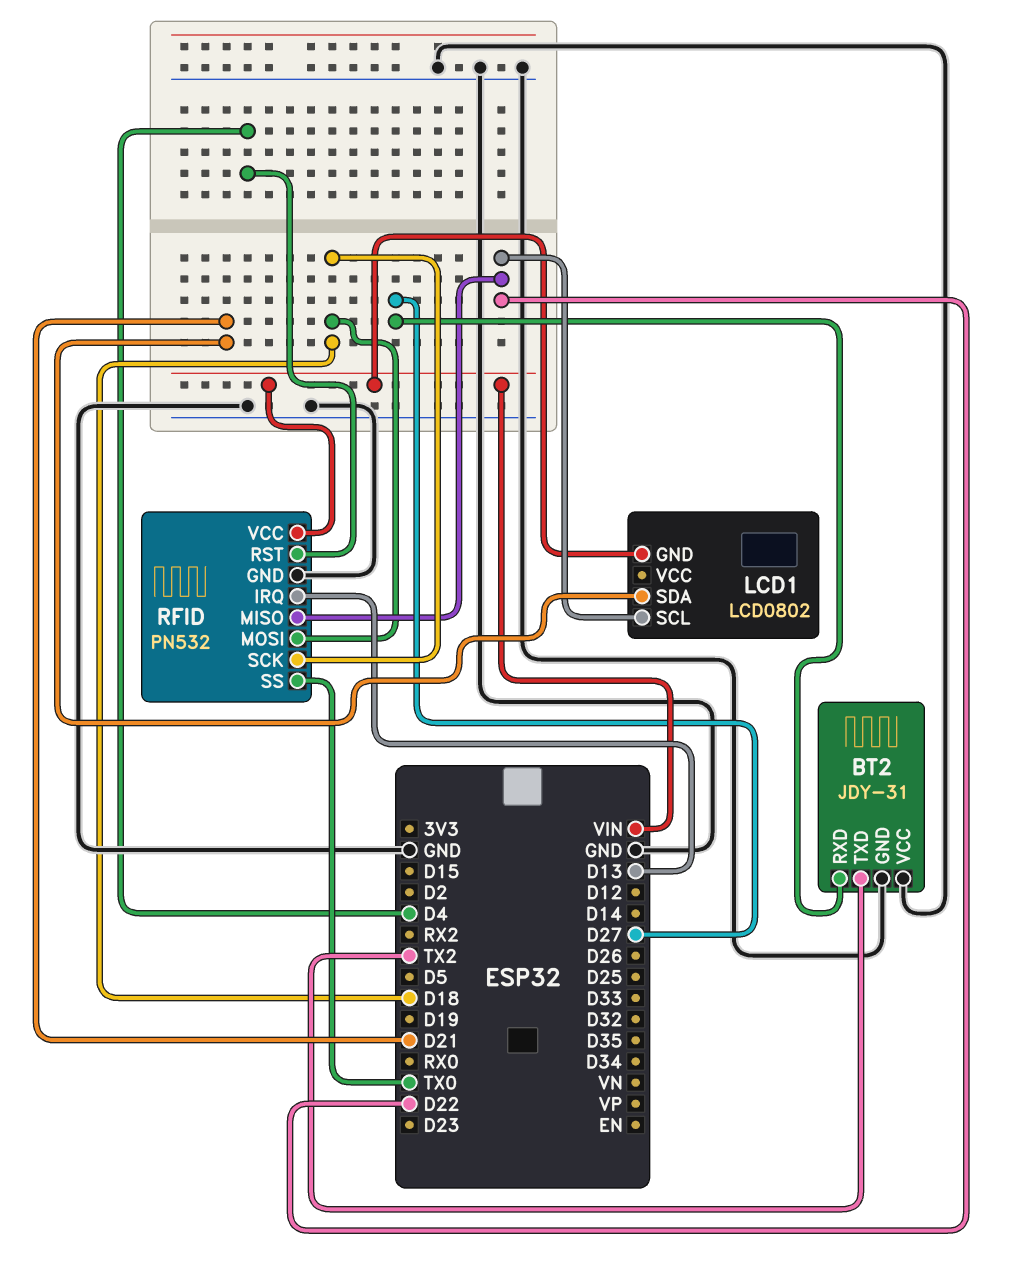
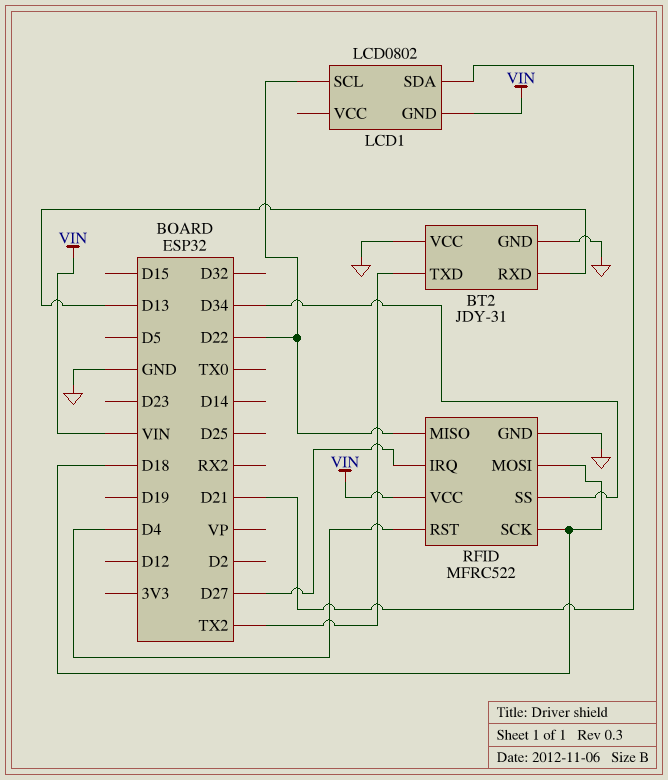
BT2 pin RXD: D27 -> D13
RFID: PN532 -> MFRC522
RFID pin IRQ: D13 -> D27
RFID pin SS: TX0 -> D34

